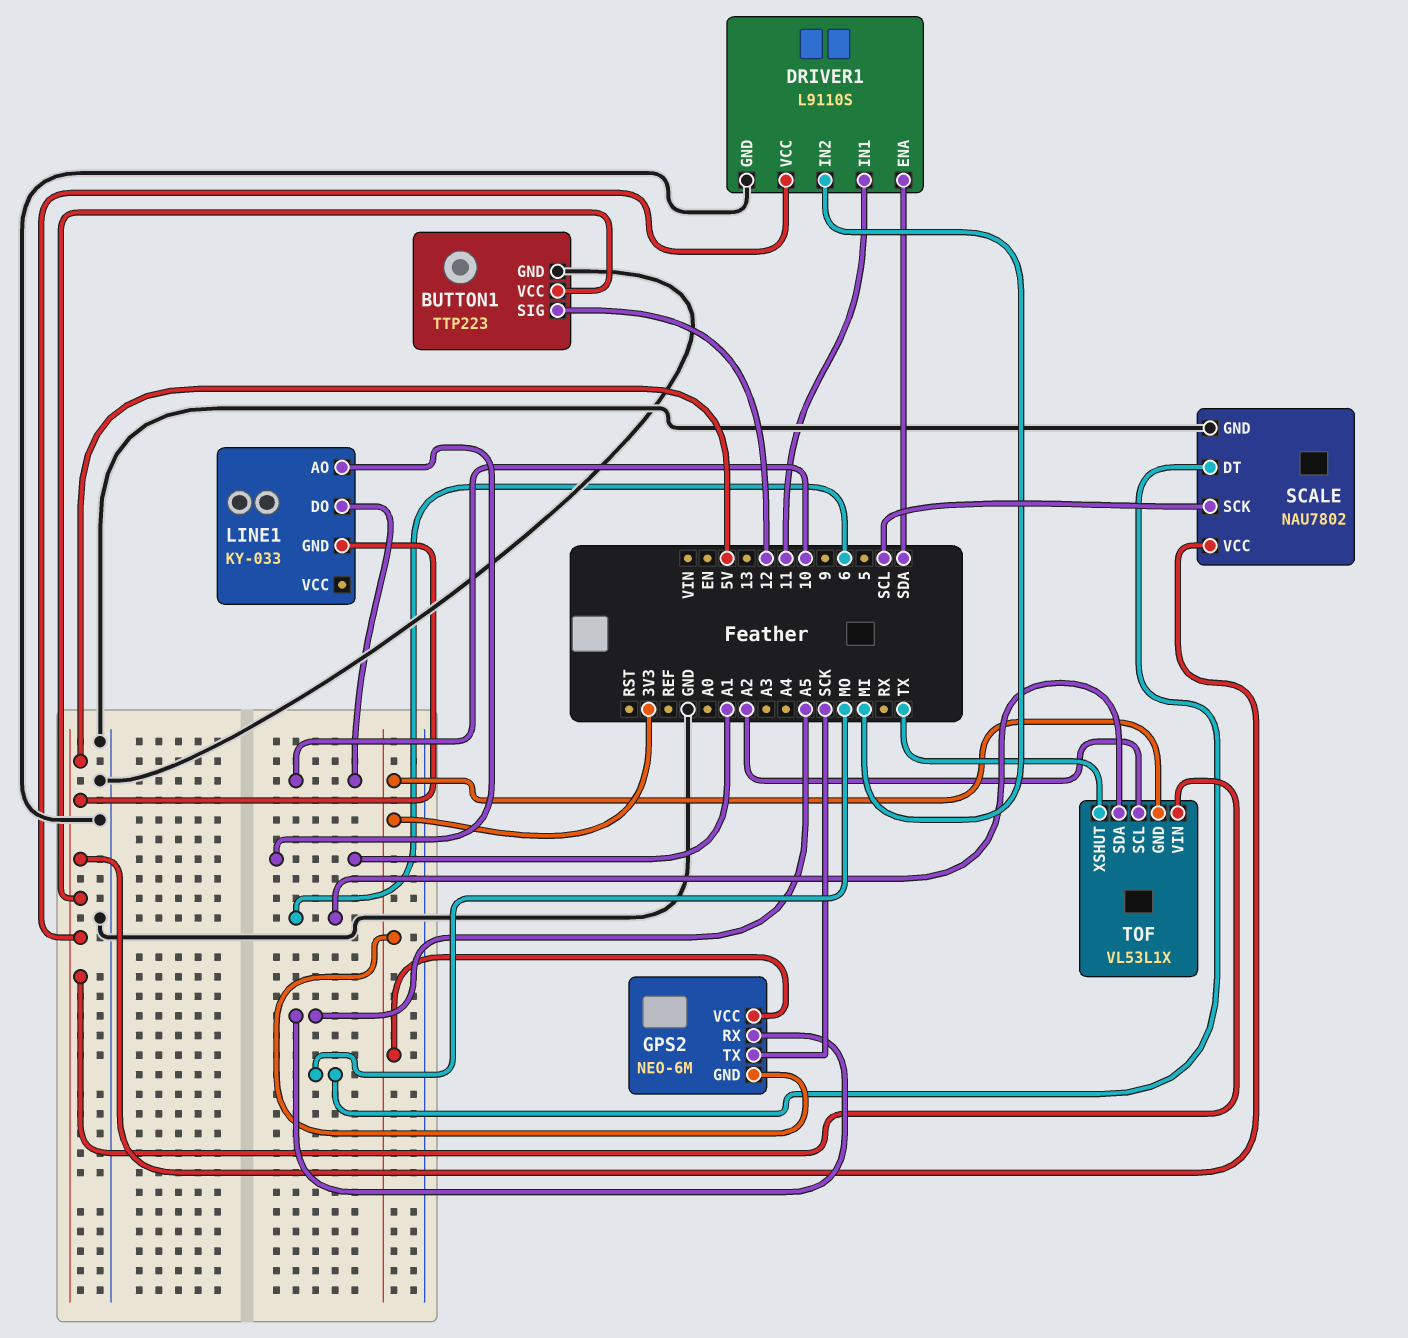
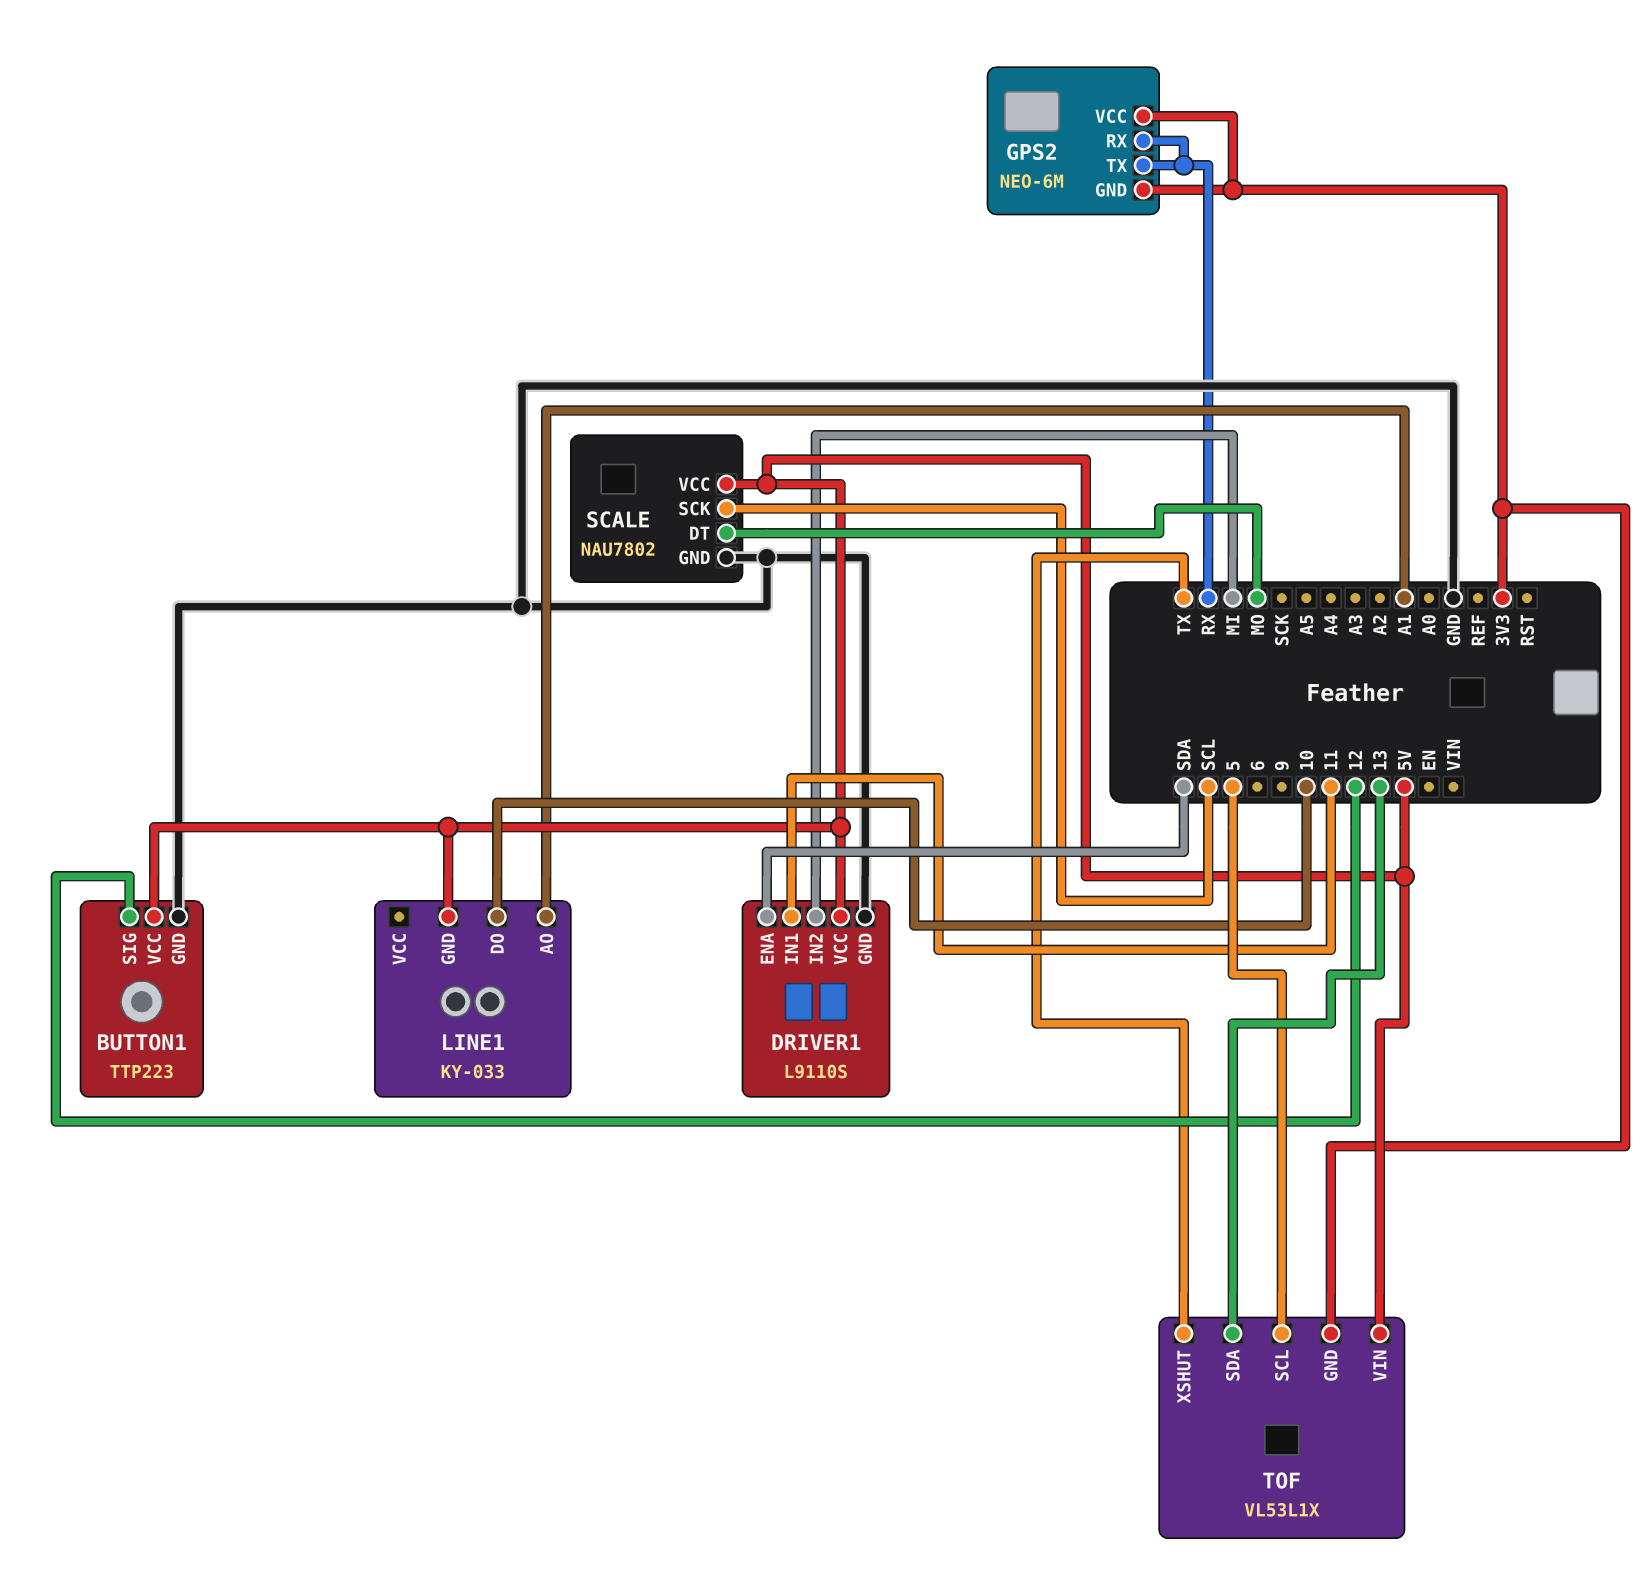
GPS2 pin RX: A5 -> RX
GPS2 pin TX: SCK -> RX
TOF pin SCL: A2 -> 5
TOF pin SDA: 6 -> 13

